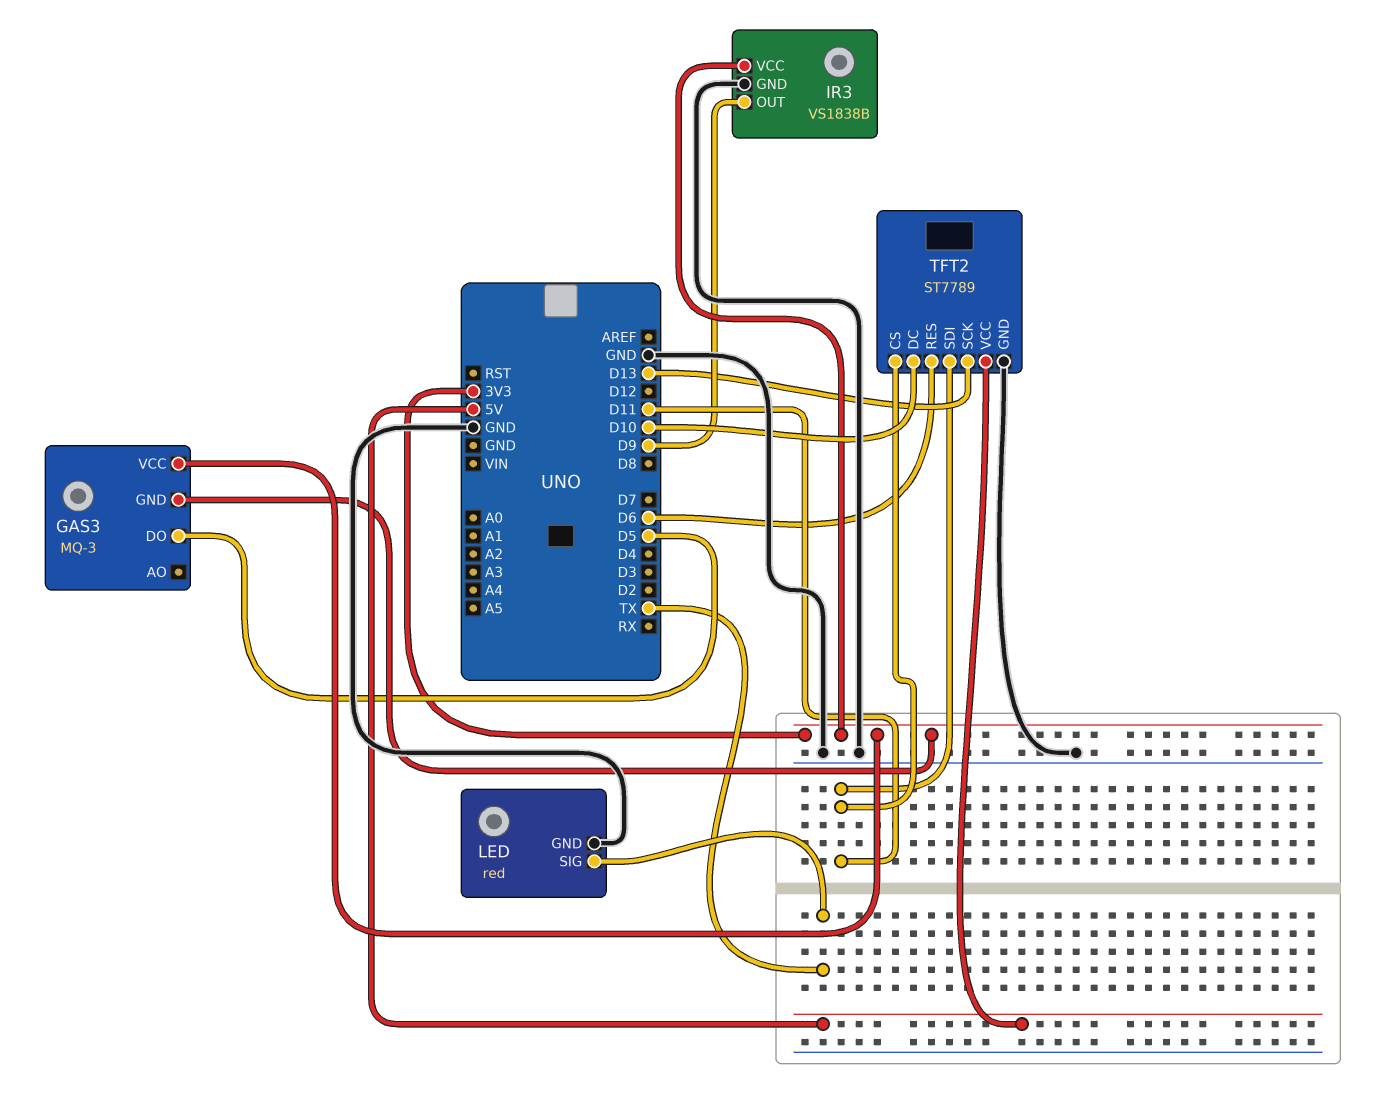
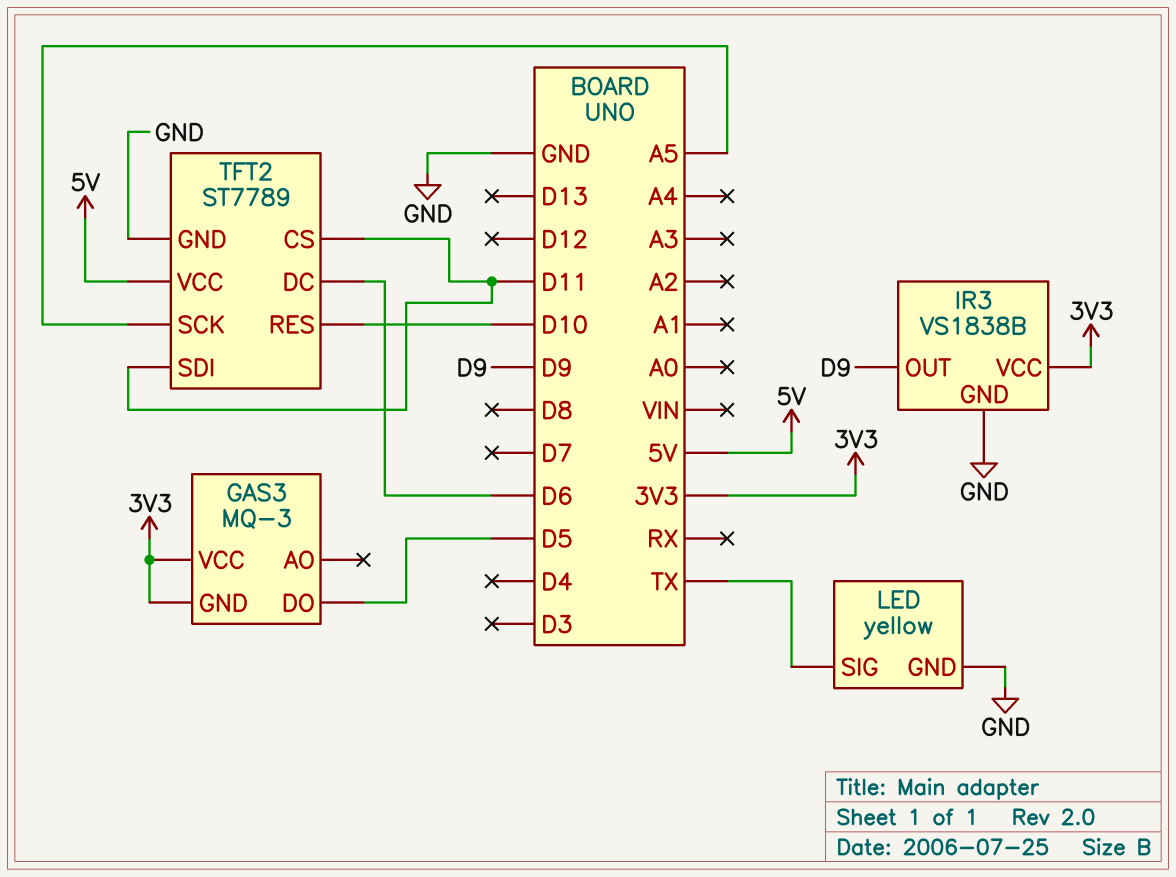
LED: red -> yellow
TFT2 pin DC: D10 -> D6
TFT2 pin RES: D6 -> D10
TFT2 pin SCK: D13 -> A5

